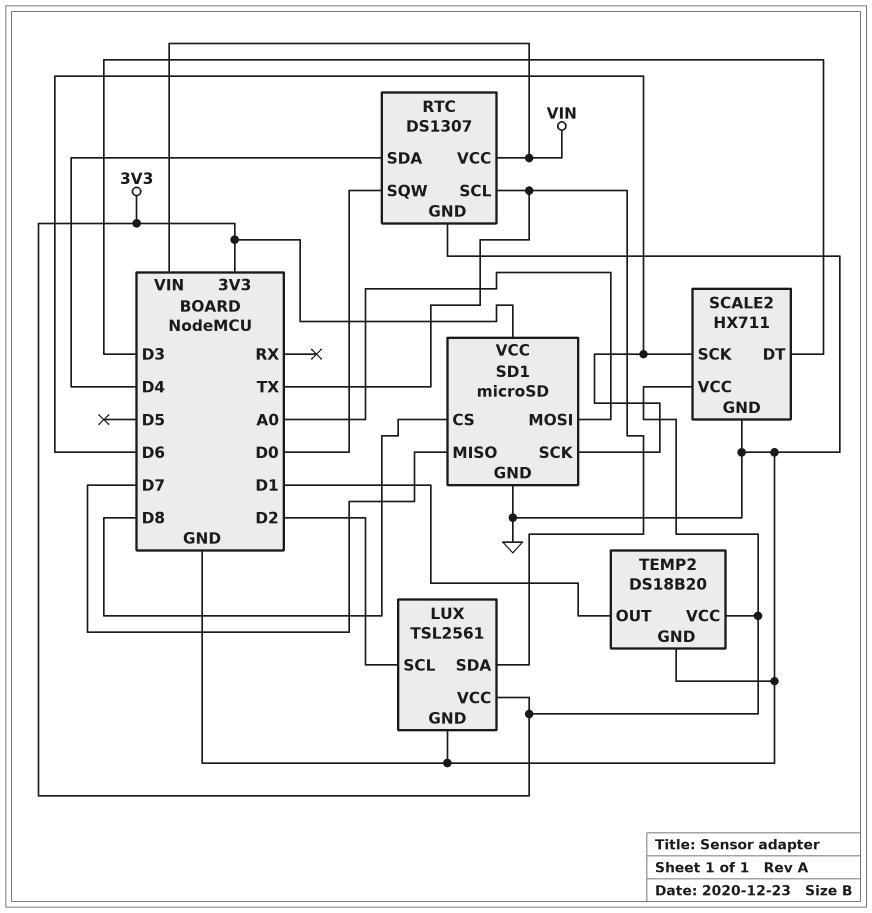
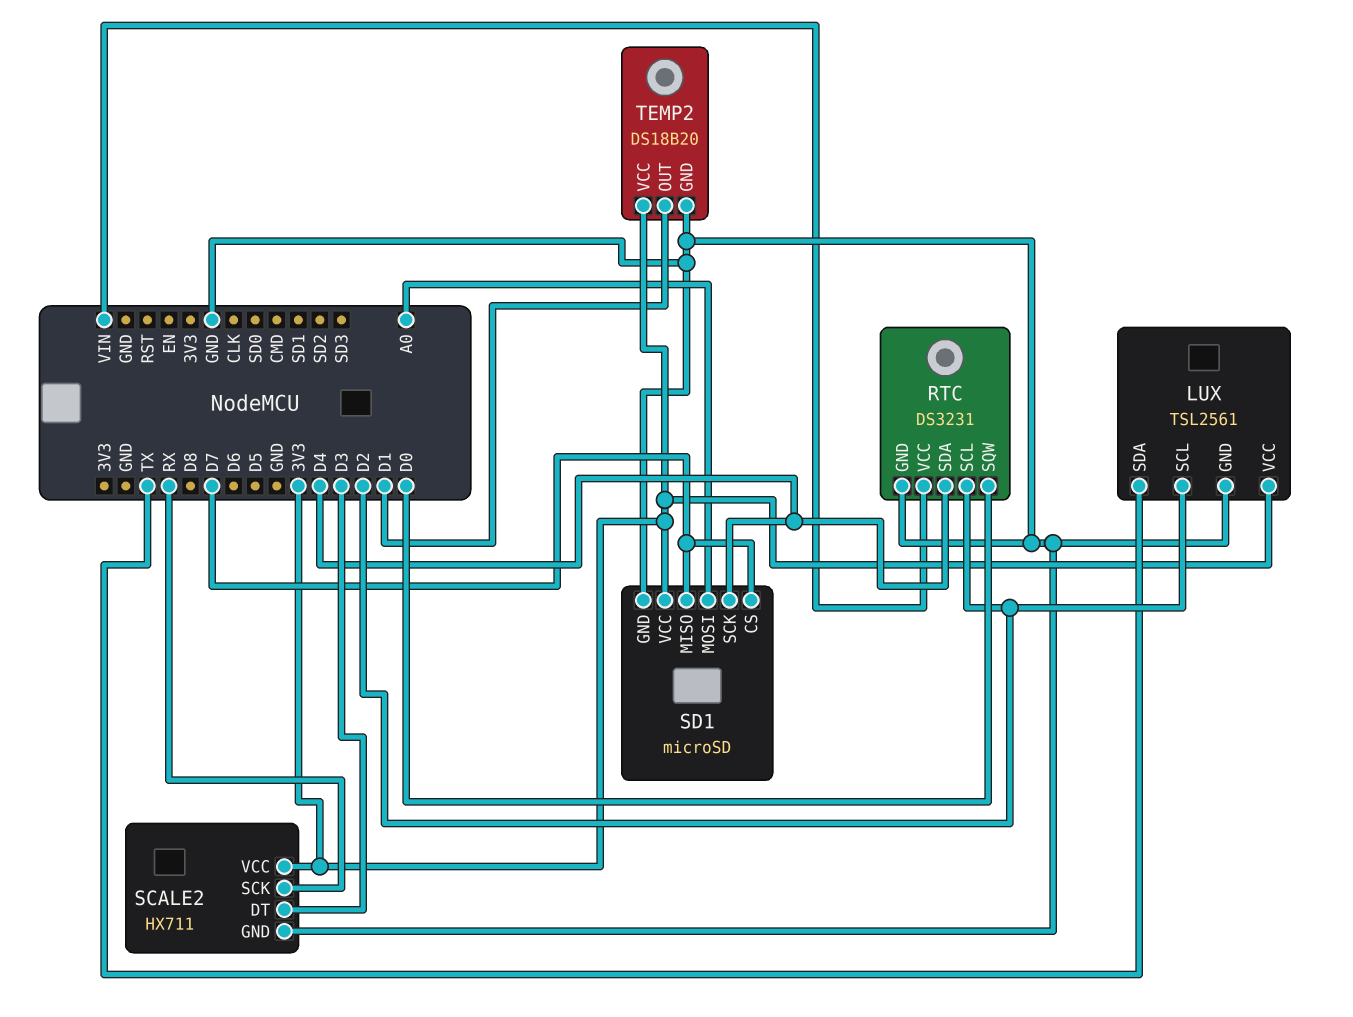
RTC: DS1307 -> DS3231
RTC pin SCL: TX -> D2
SCALE2 pin SCK: D6 -> RX
SD1 pin CS: D8 -> D7
SD1 pin SCK: D6 -> D4

